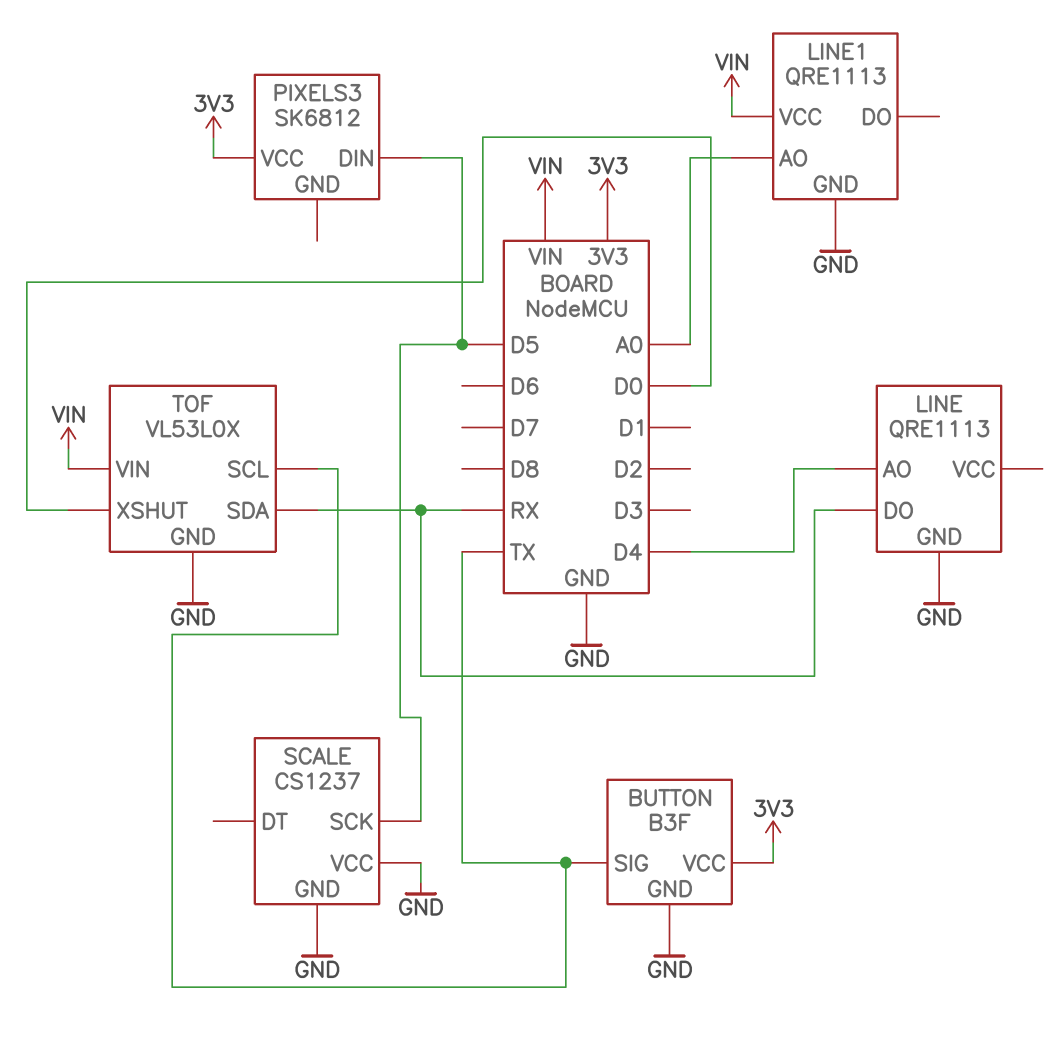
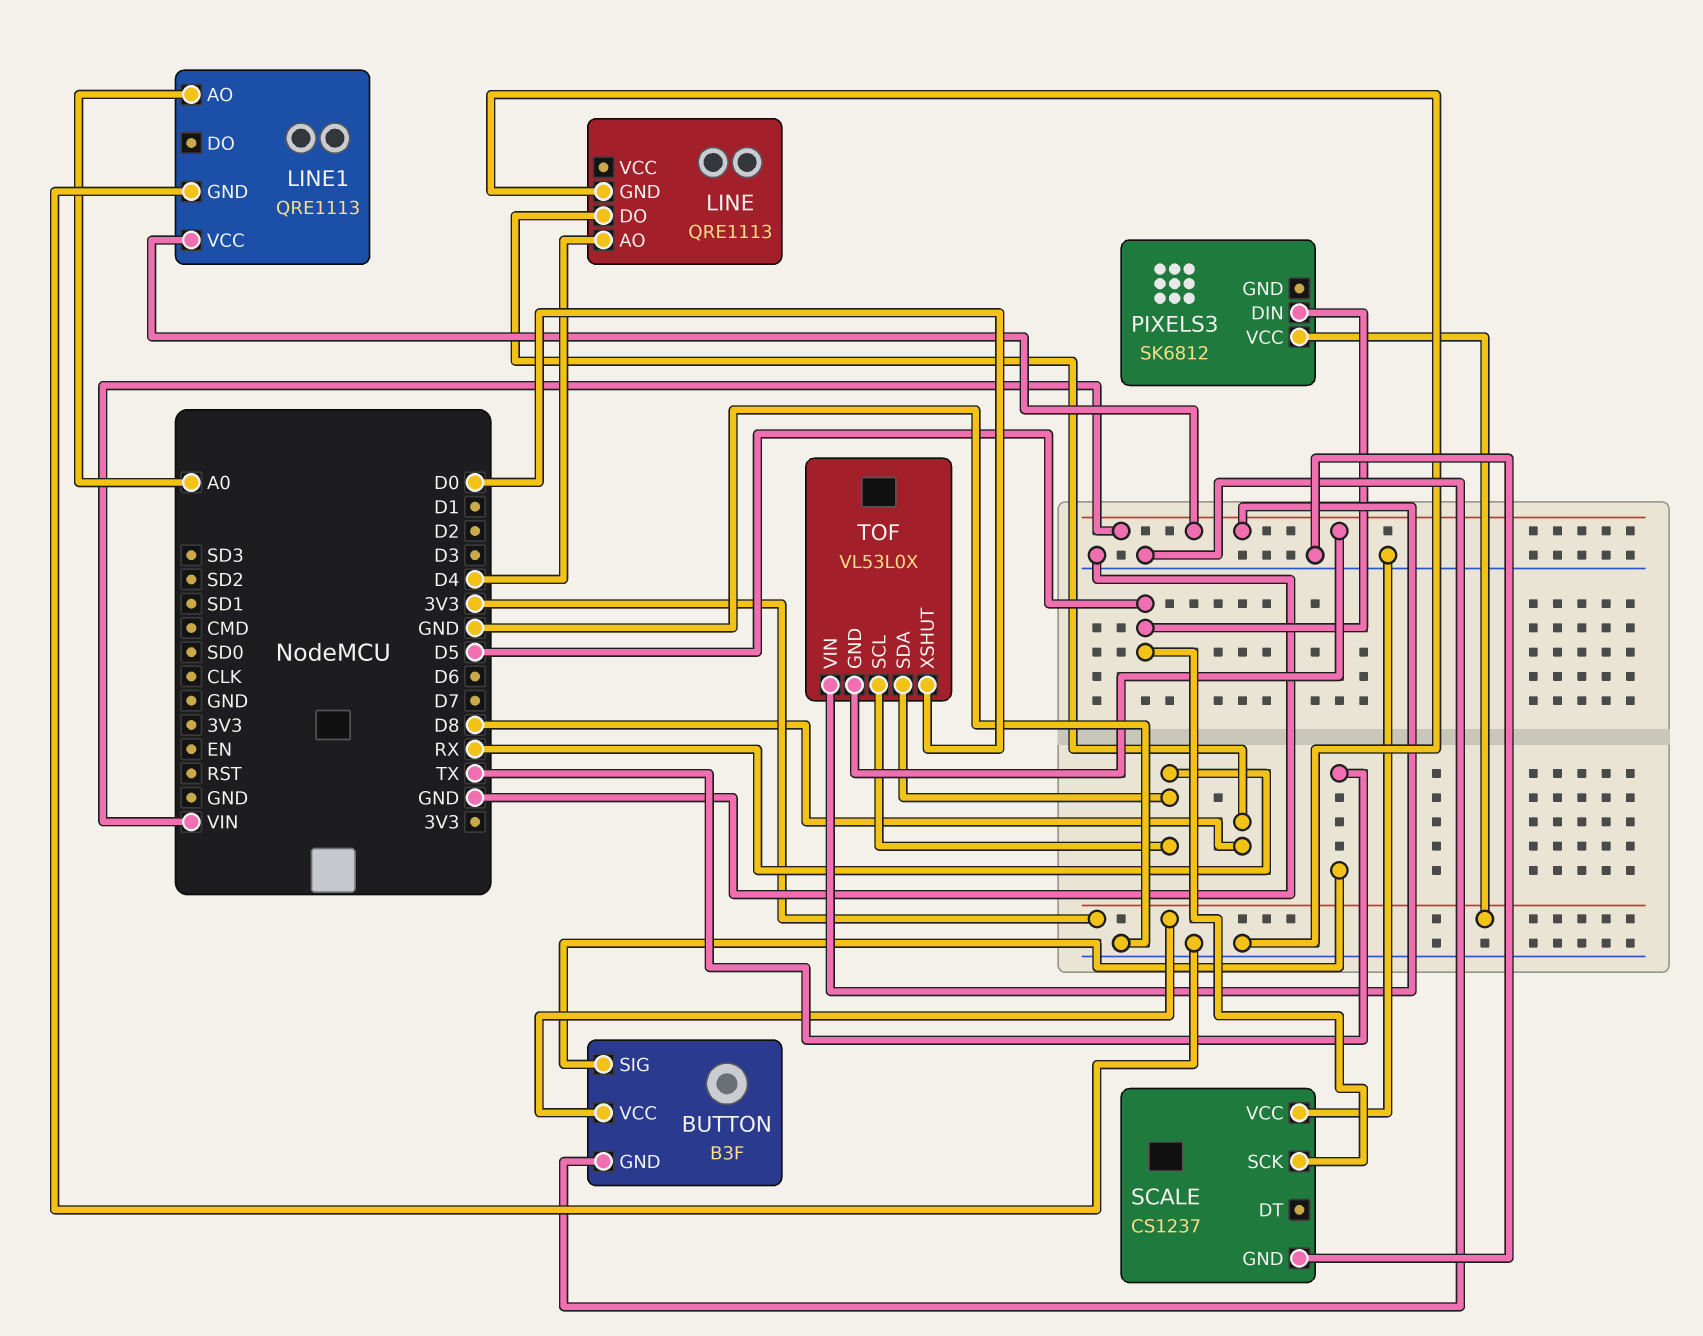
LINE pin DO: RX -> D8
TOF pin GND: GND -> VIN
TOF pin SCL: TX -> RX

